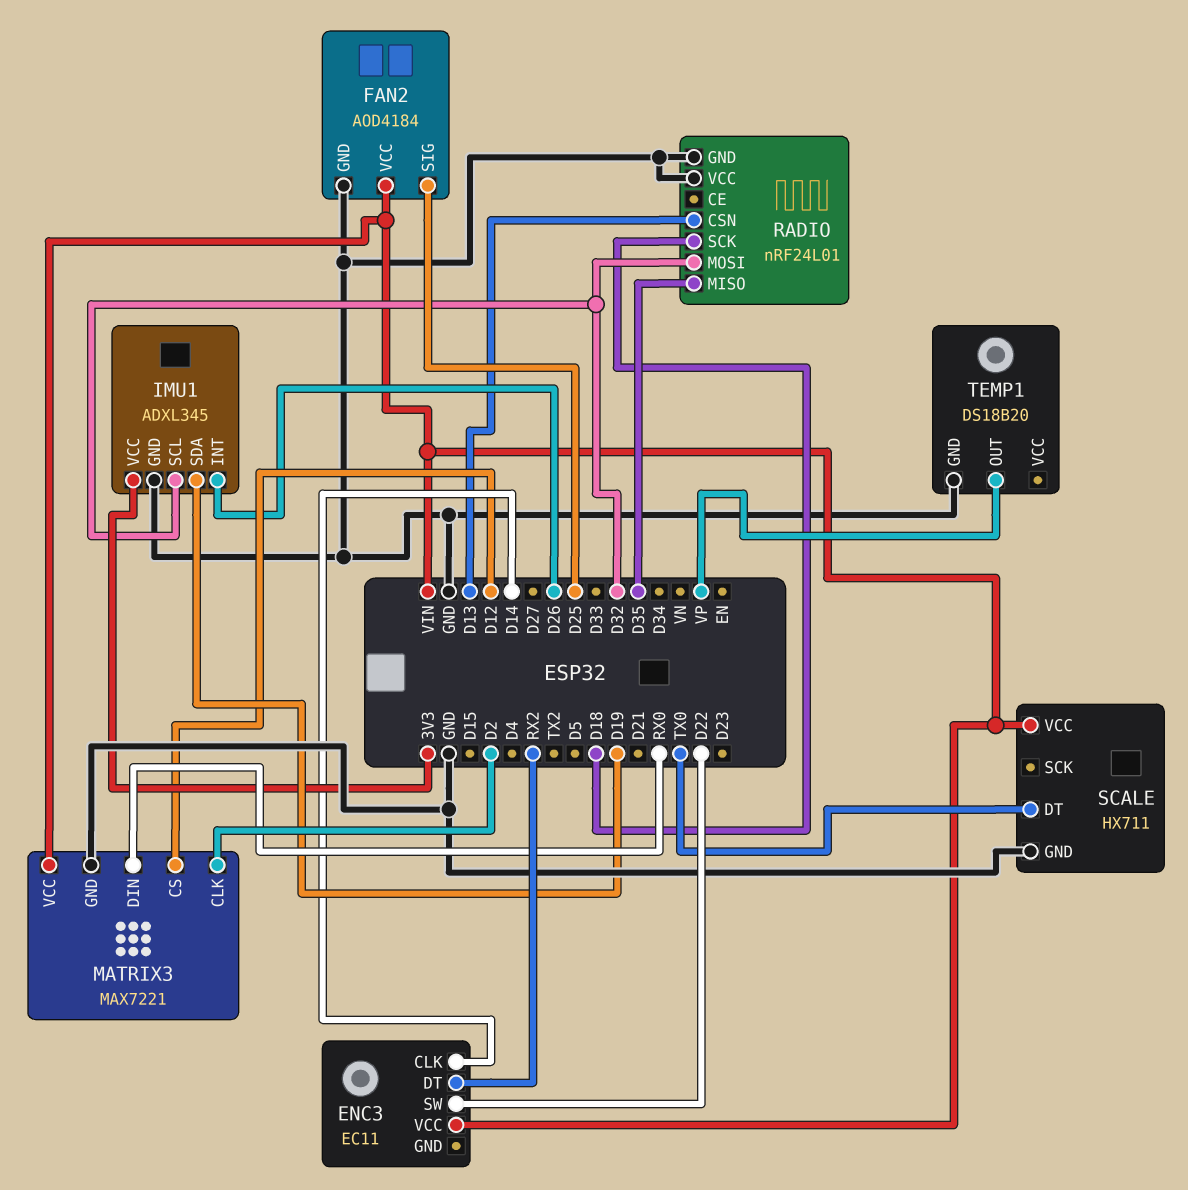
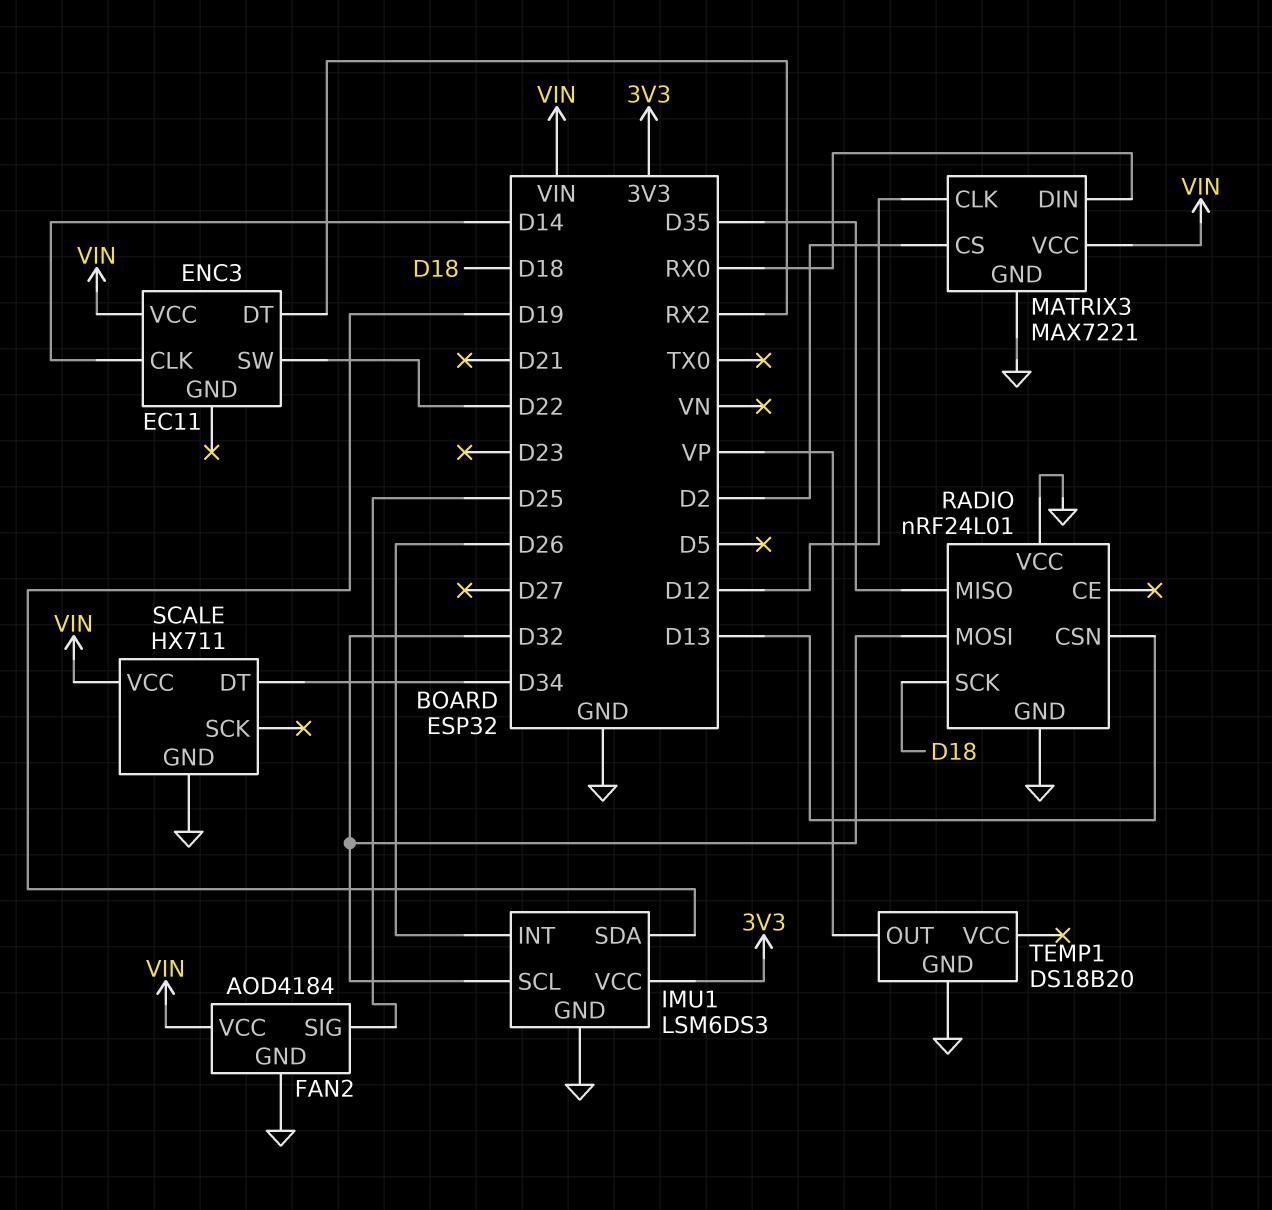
IMU1: ADXL345 -> LSM6DS3
MATRIX3 pin CLK: D2 -> D12
MATRIX3 pin CS: D12 -> D2
SCALE pin DT: TX0 -> D34

